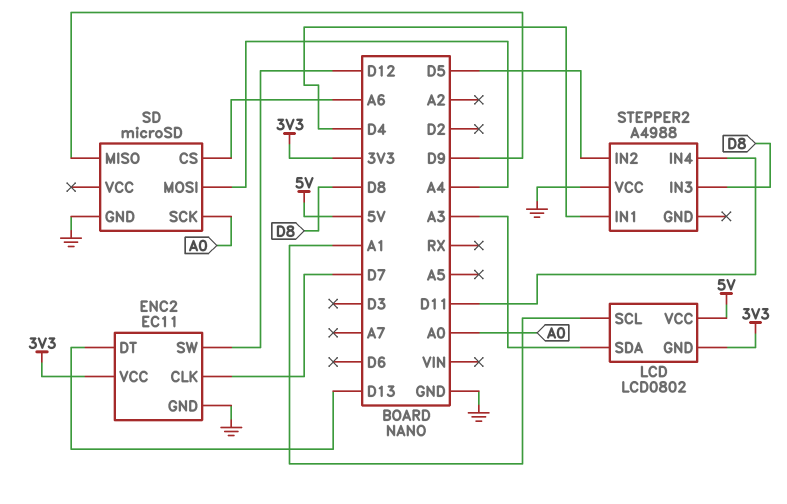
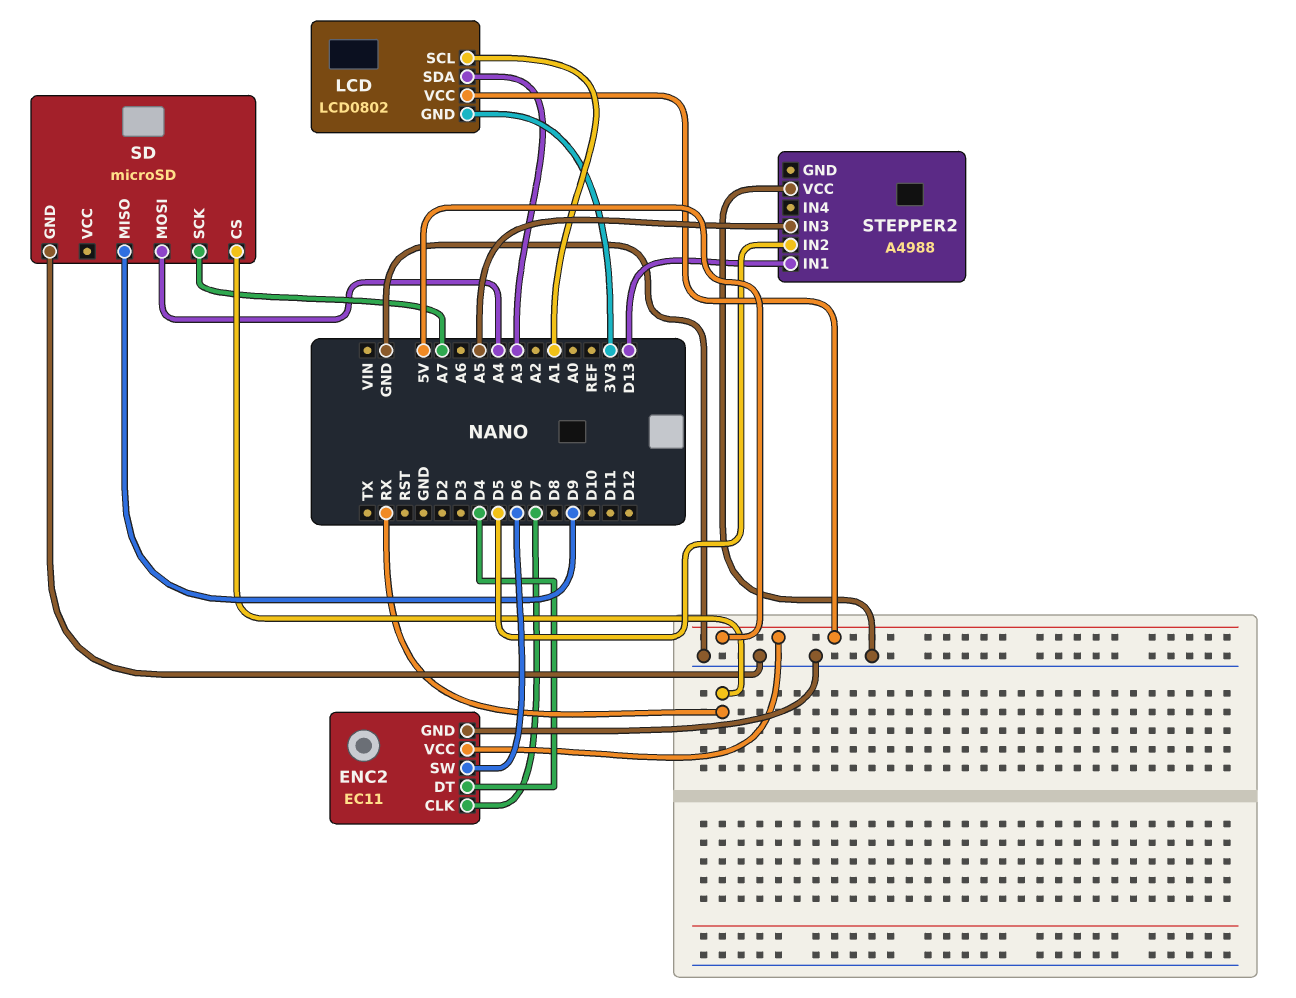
ENC2 pin DT: D13 -> D4
ENC2 pin SW: D12 -> D6
ENC2 pin VCC: 3V3 -> 5V
SD pin CS: A6 -> RX
SD pin SCK: A0 -> A7
STEPPER2 pin IN1: D4 -> D13
STEPPER2 pin IN3: D8 -> A5
STEPPER2 pin IN4: D11 -> none

